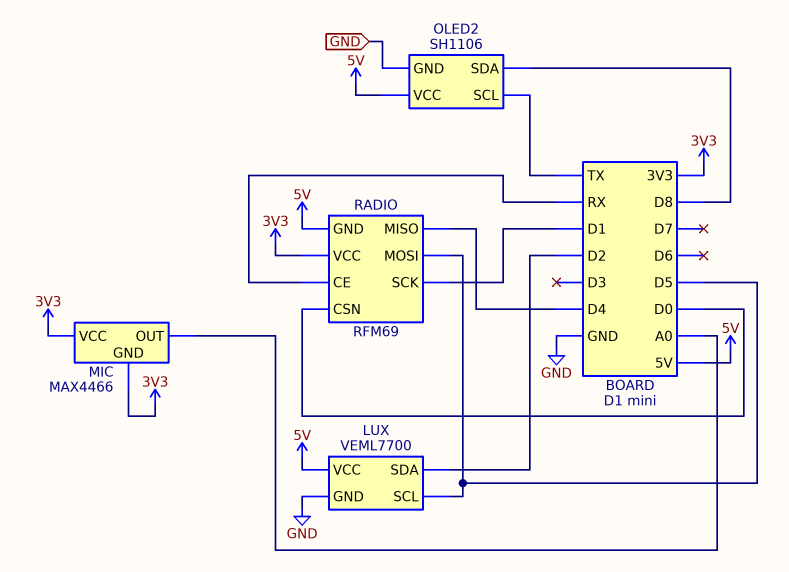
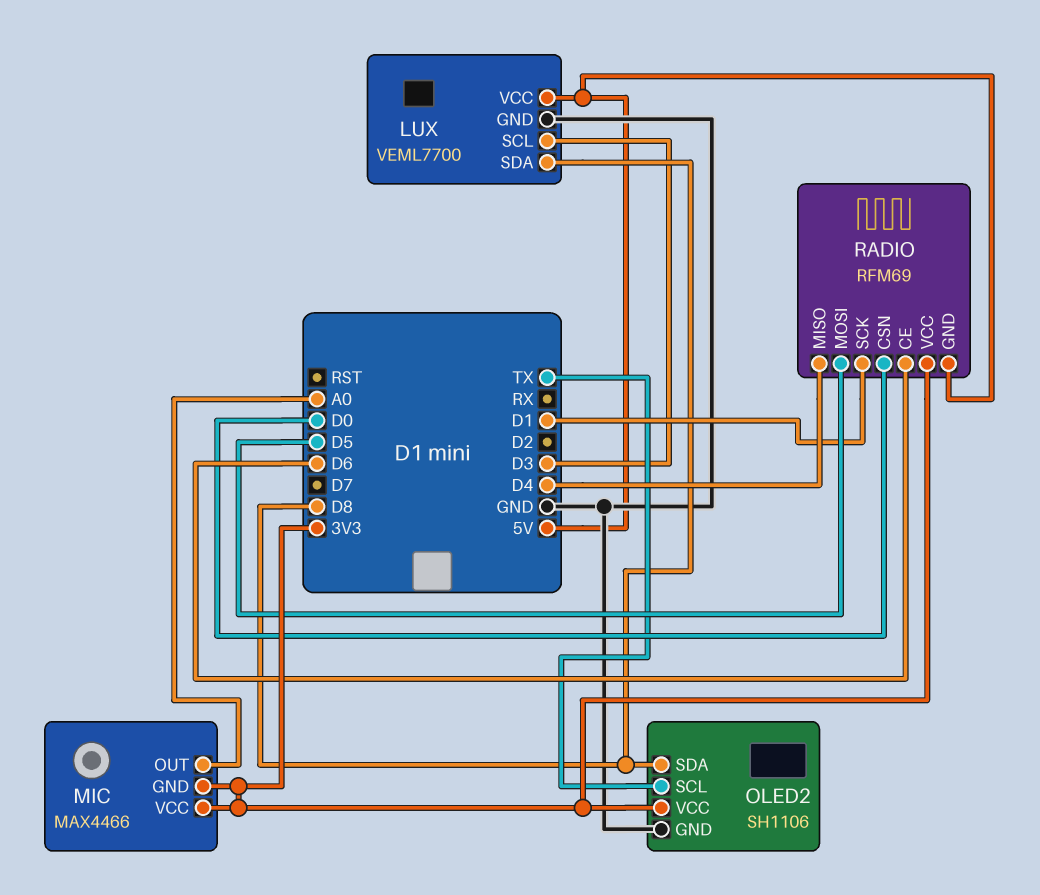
LUX pin SCL: D5 -> D3
LUX pin SDA: D2 -> D8
OLED2 pin VCC: 5V -> 3V3
RADIO pin CE: RX -> D6

